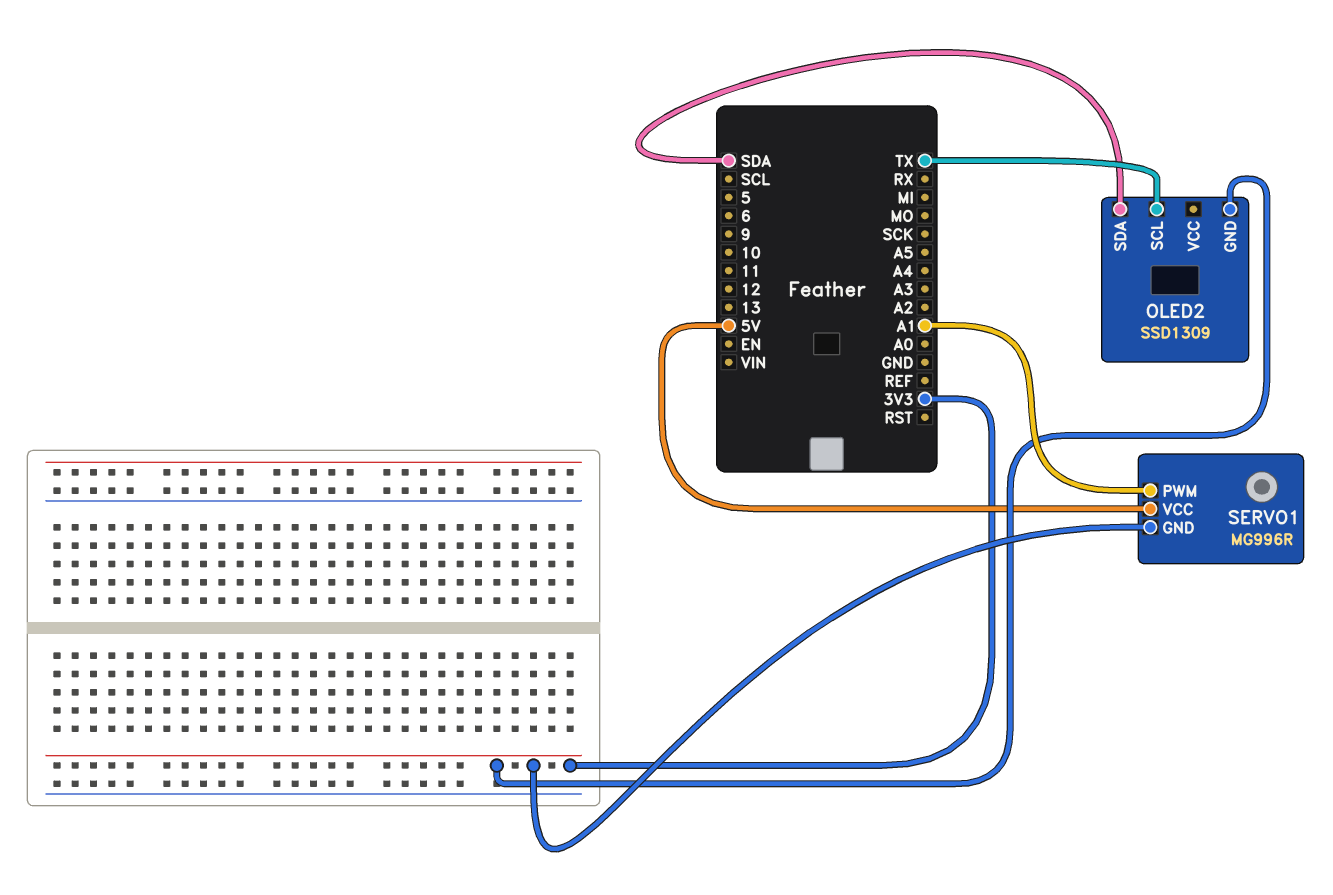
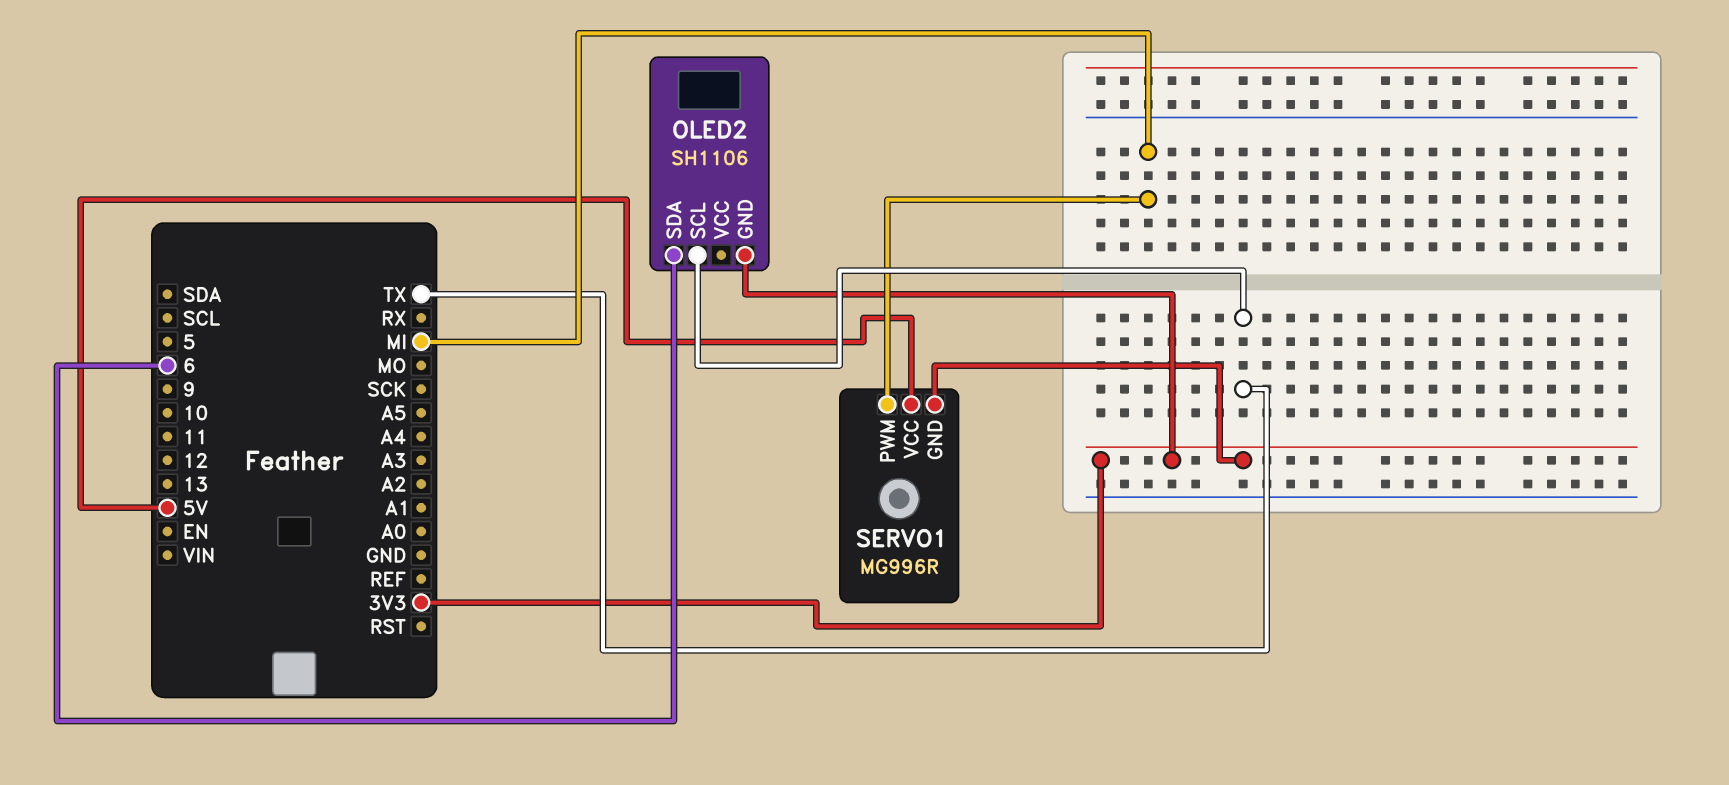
OLED2: SSD1309 -> SH1106
OLED2 pin SDA: SDA -> 6
SERVO1 pin PWM: A1 -> MI

